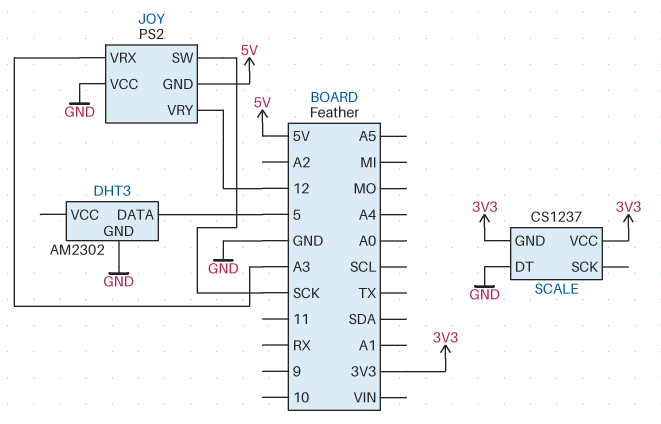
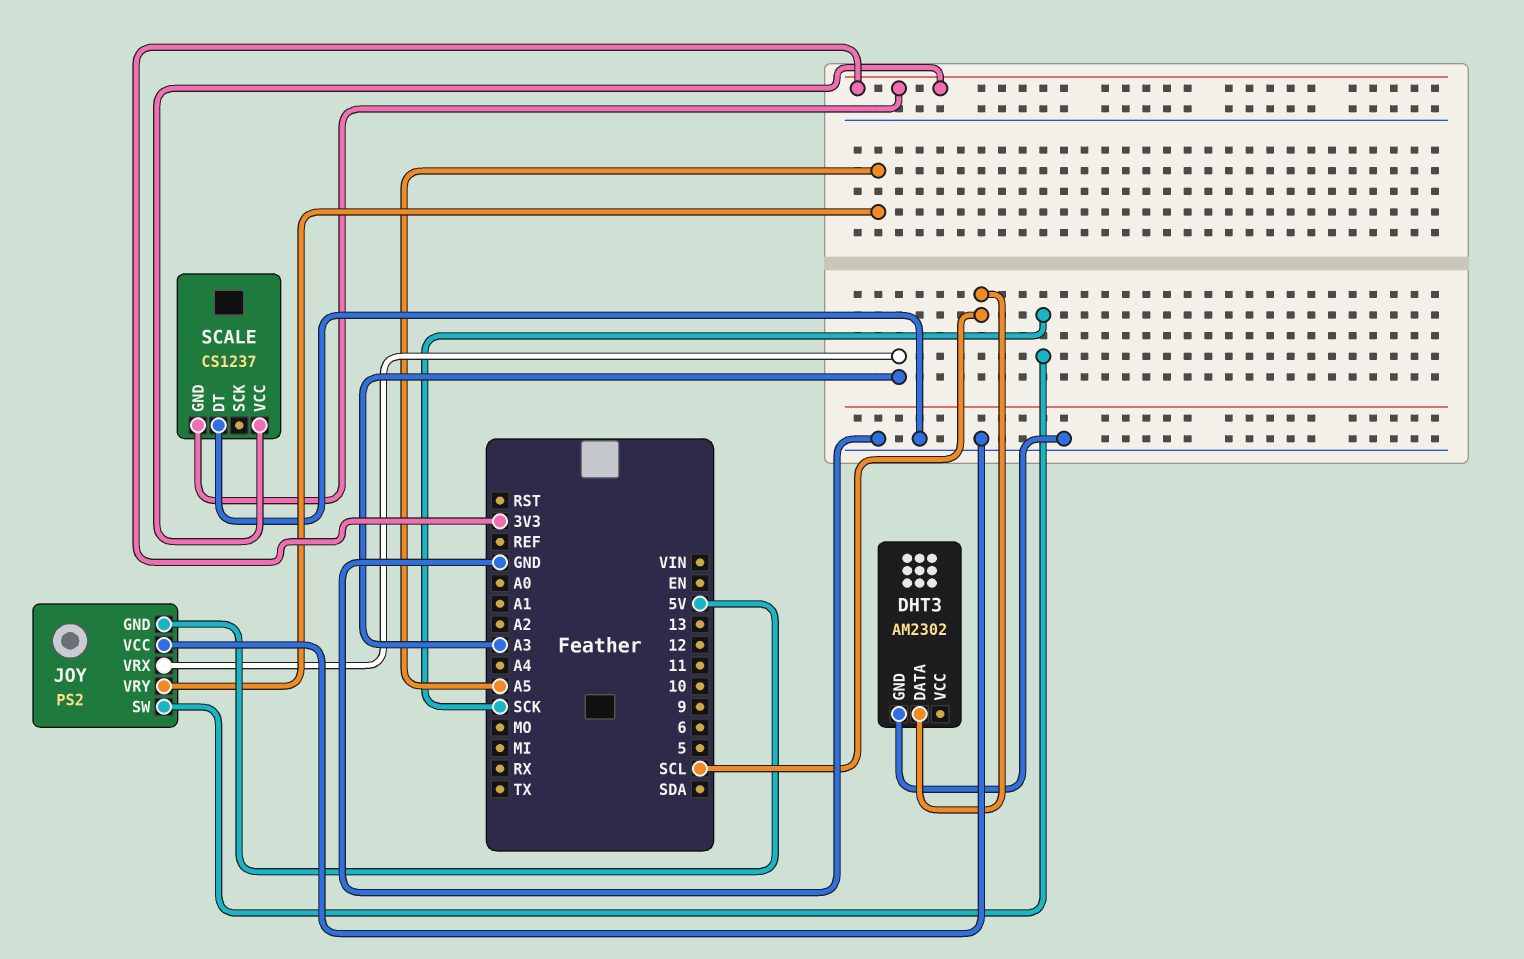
DHT3 pin DATA: 5 -> SCL
JOY pin VRY: 12 -> A5

